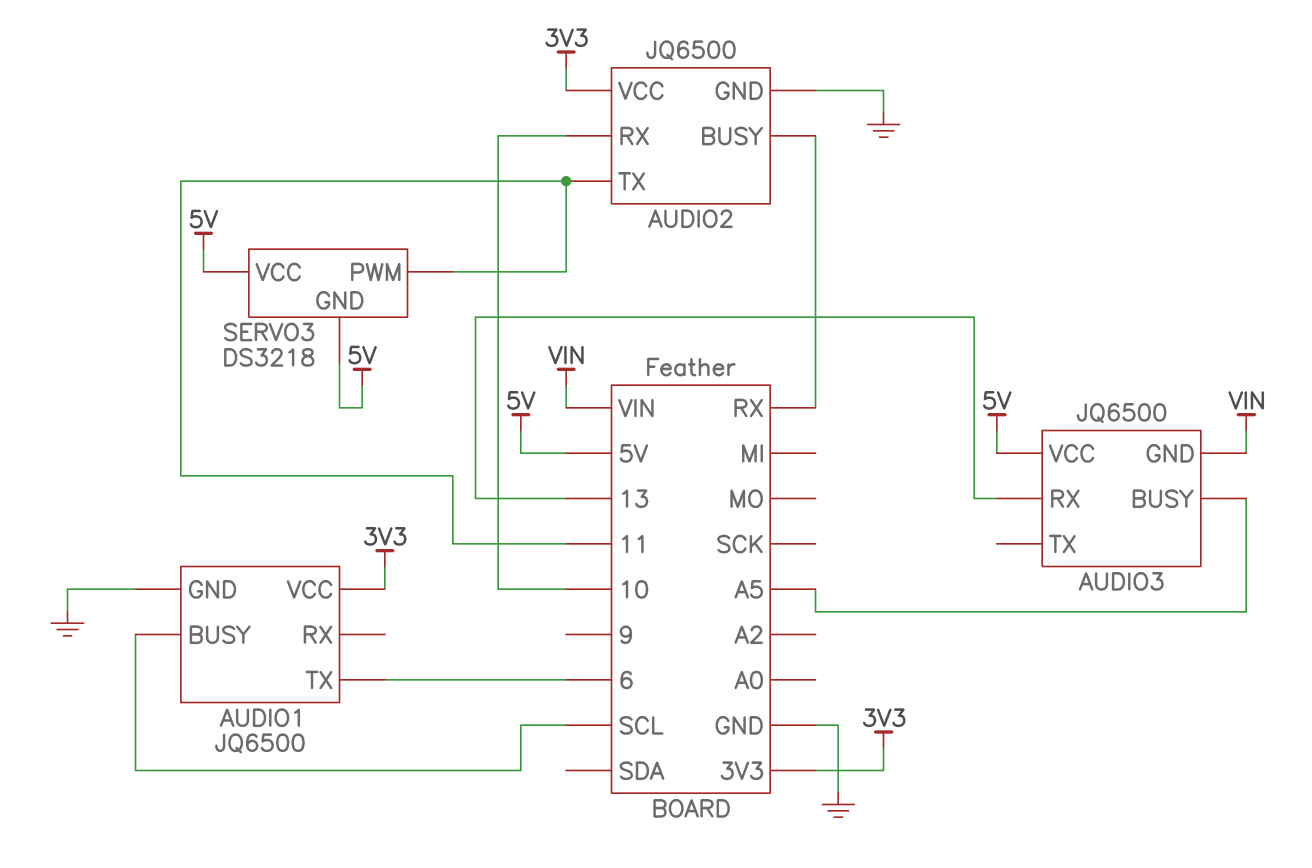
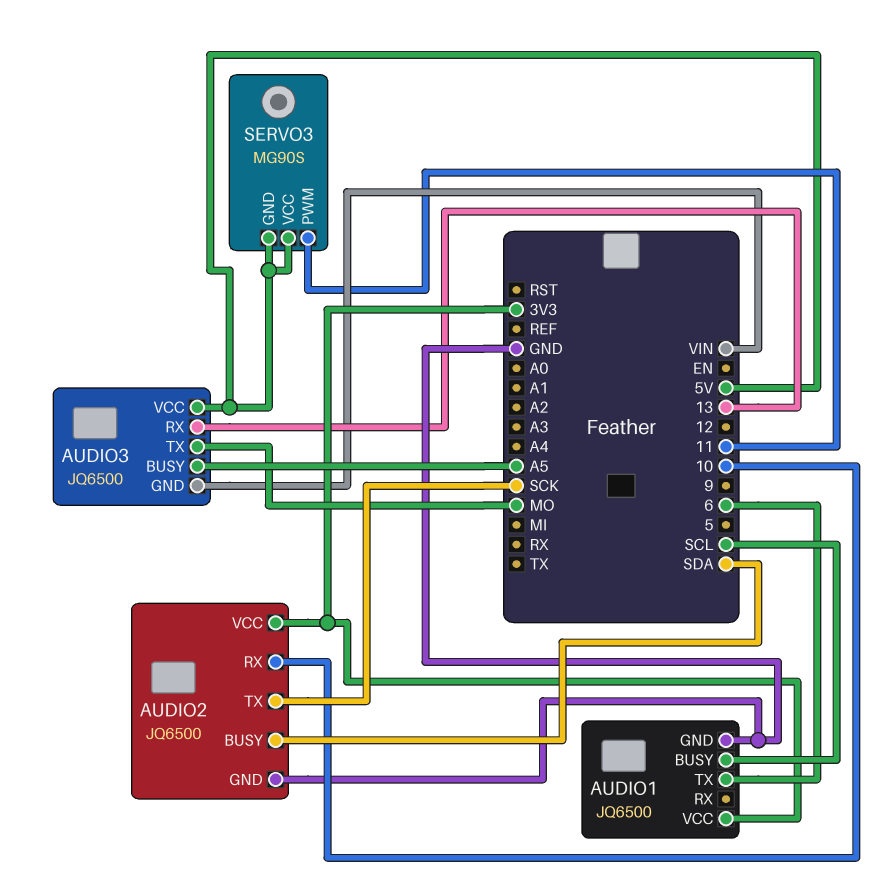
AUDIO2 pin BUSY: RX -> SDA
AUDIO2 pin TX: 11 -> SCK
AUDIO3 pin TX: none -> MO
SERVO3: DS3218 -> MG90S

